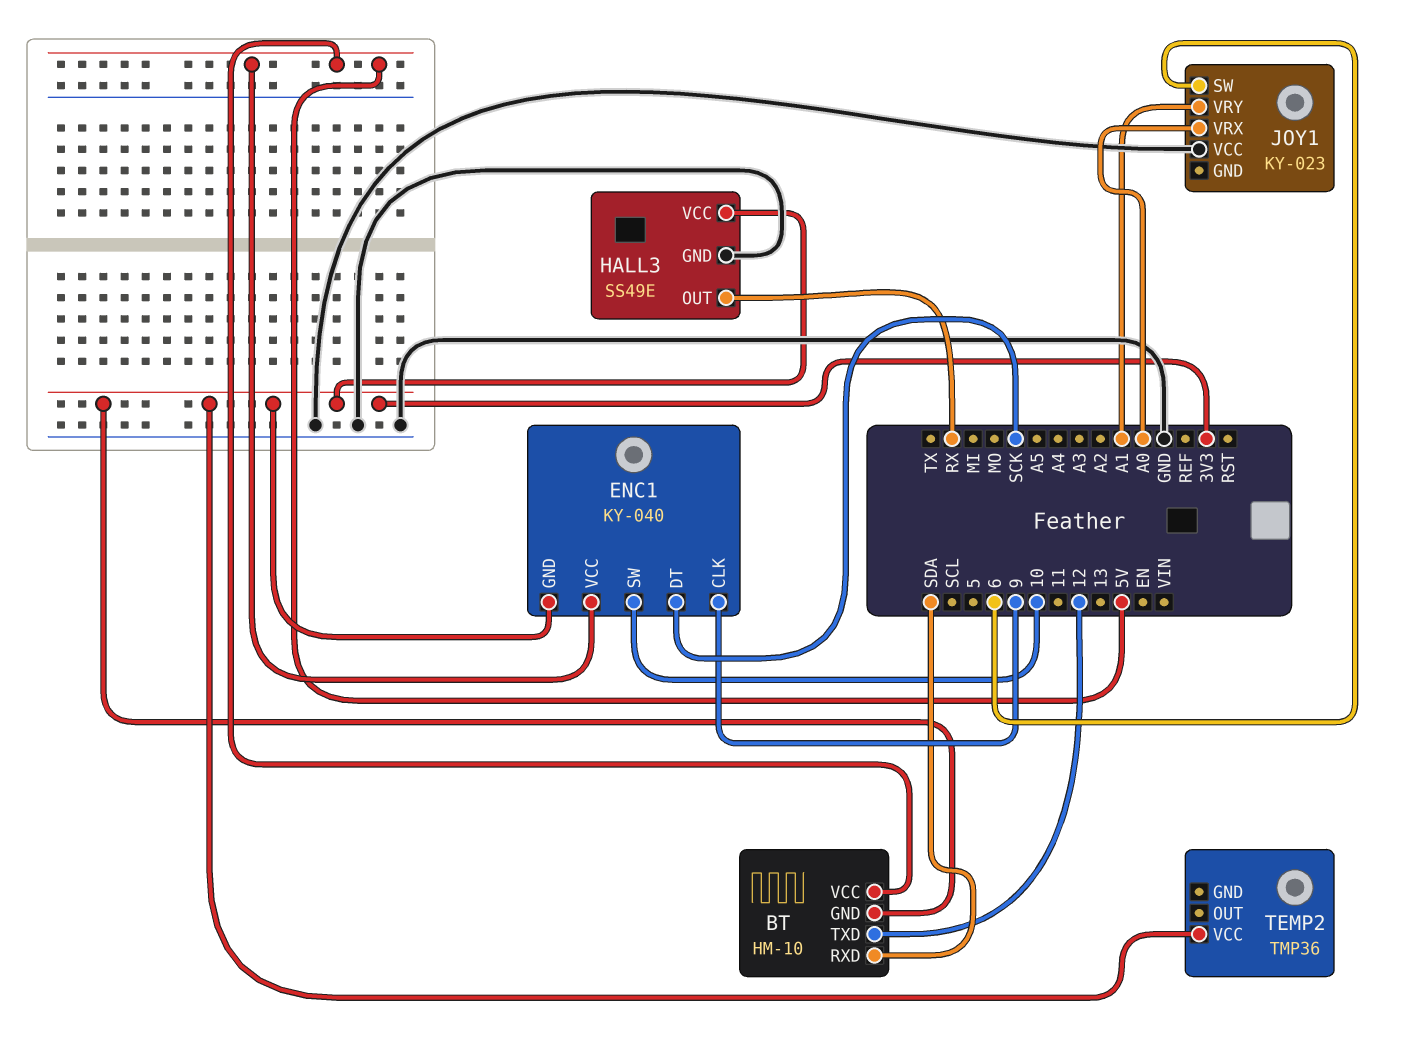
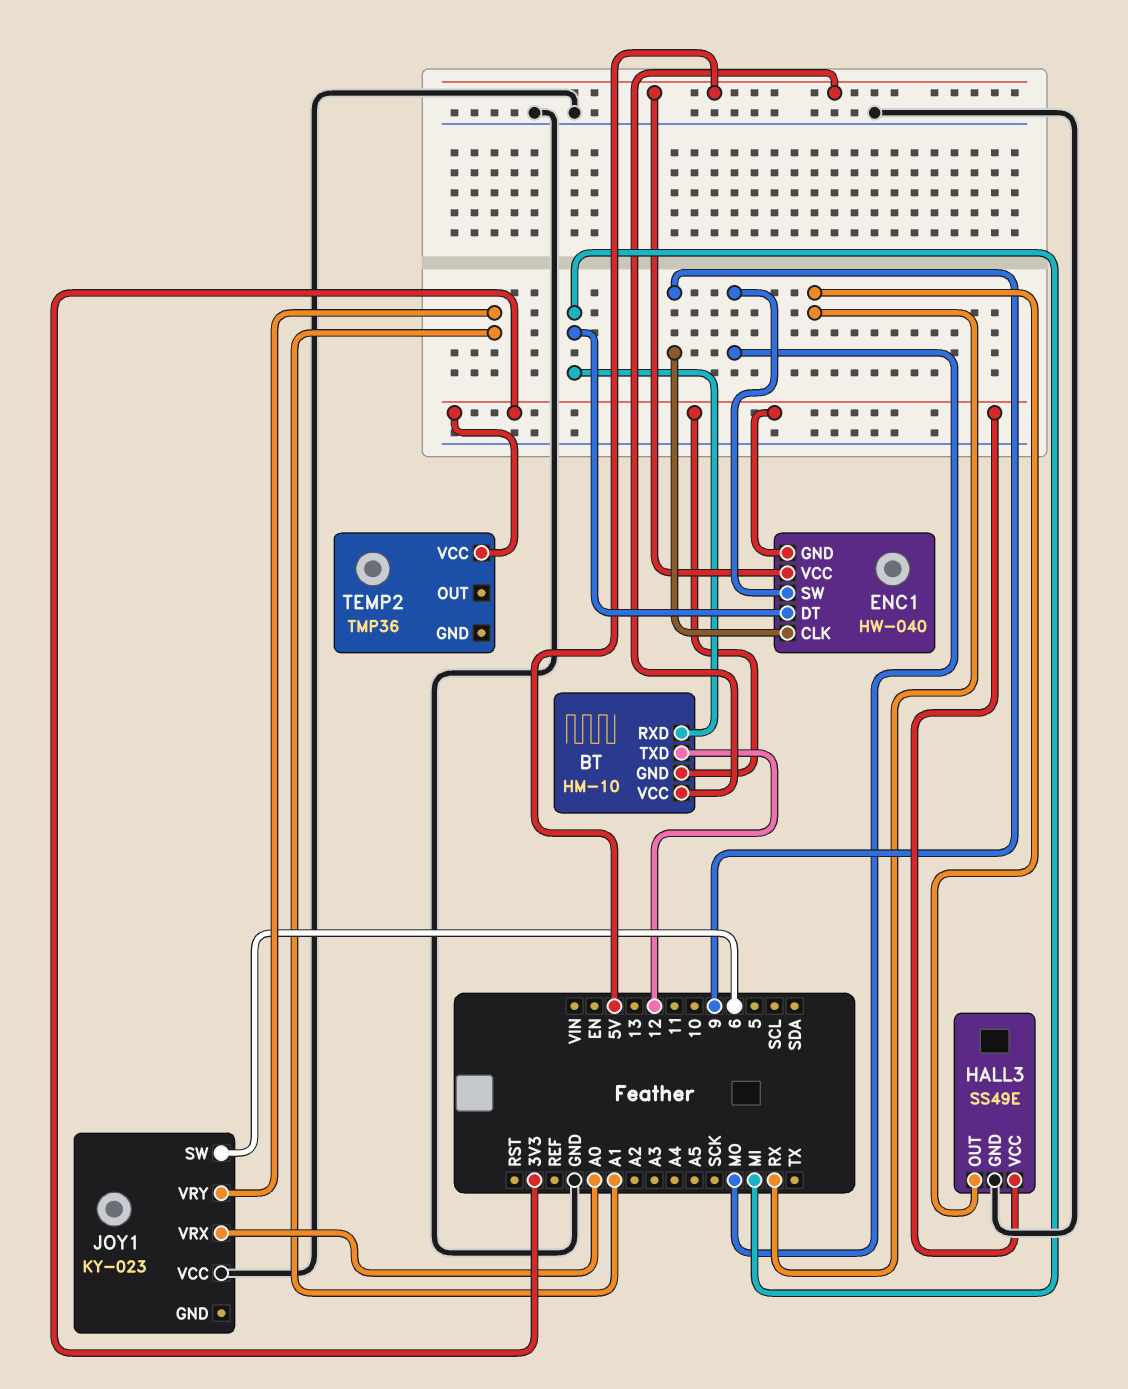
BT pin RXD: SDA -> MI
ENC1: KY-040 -> HW-040
ENC1 pin DT: SCK -> MI
ENC1 pin SW: 10 -> MO

